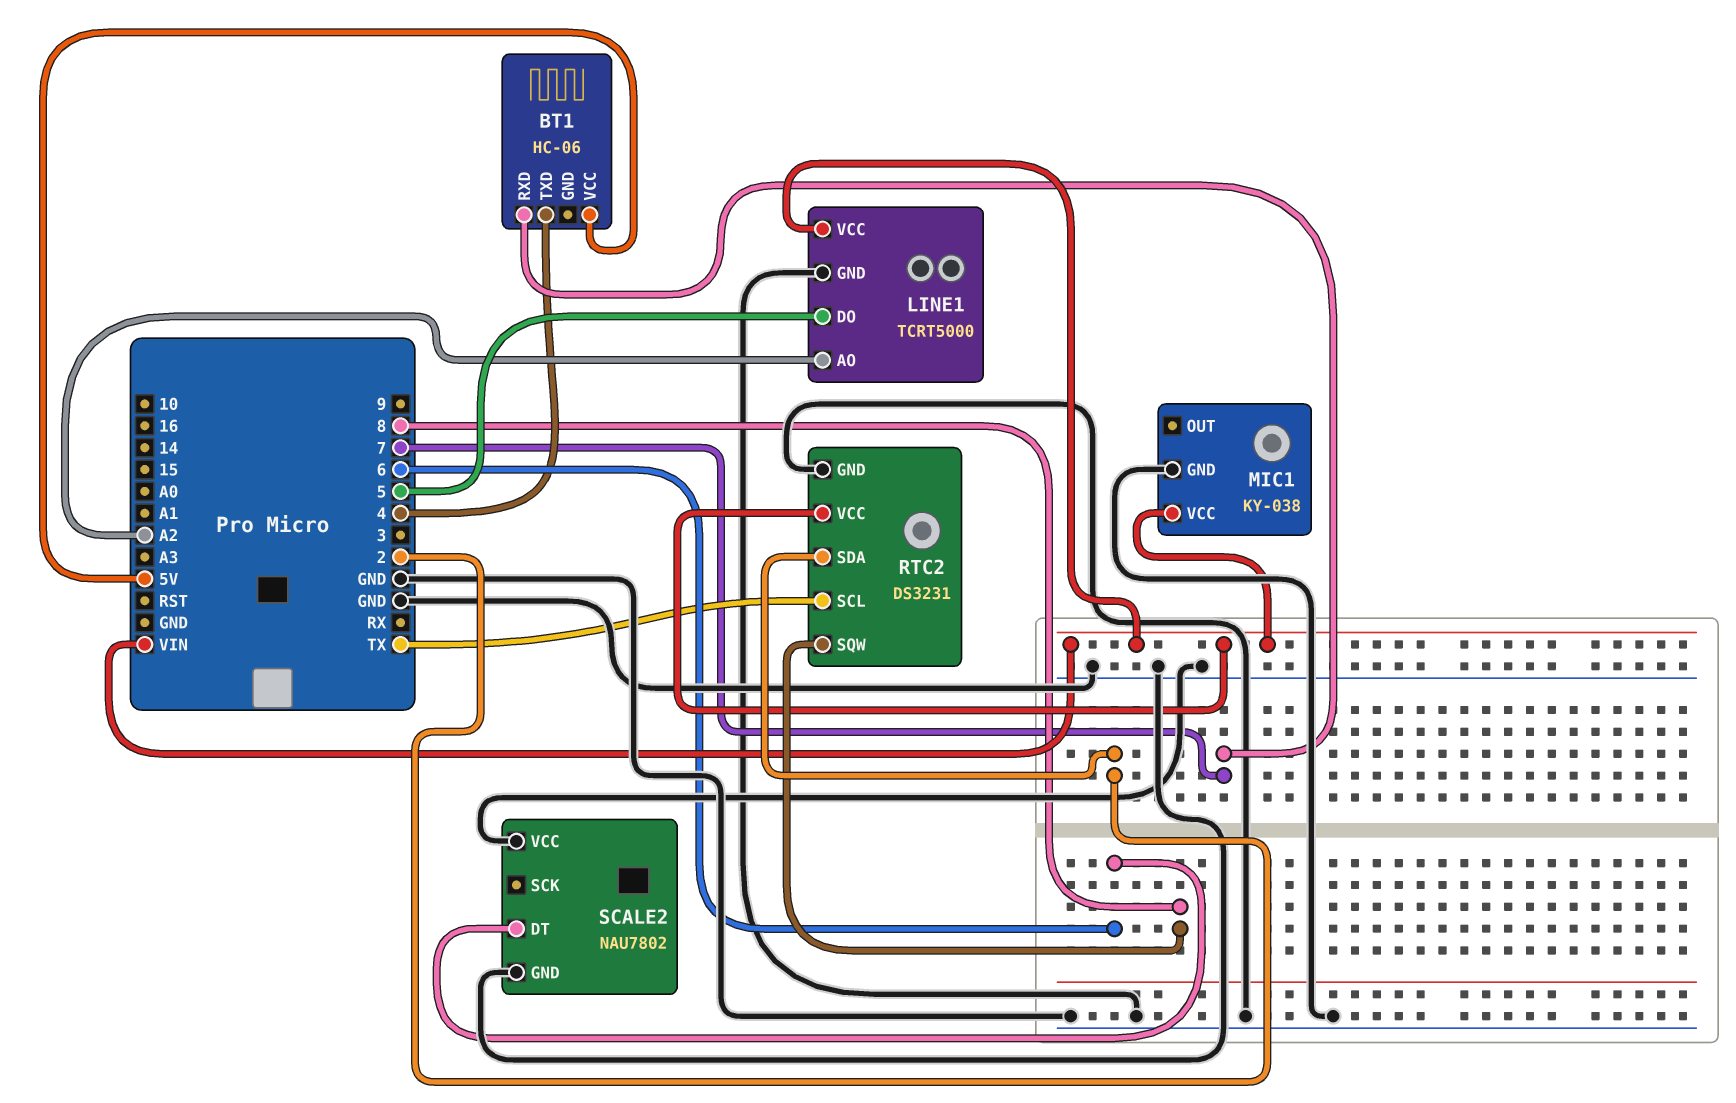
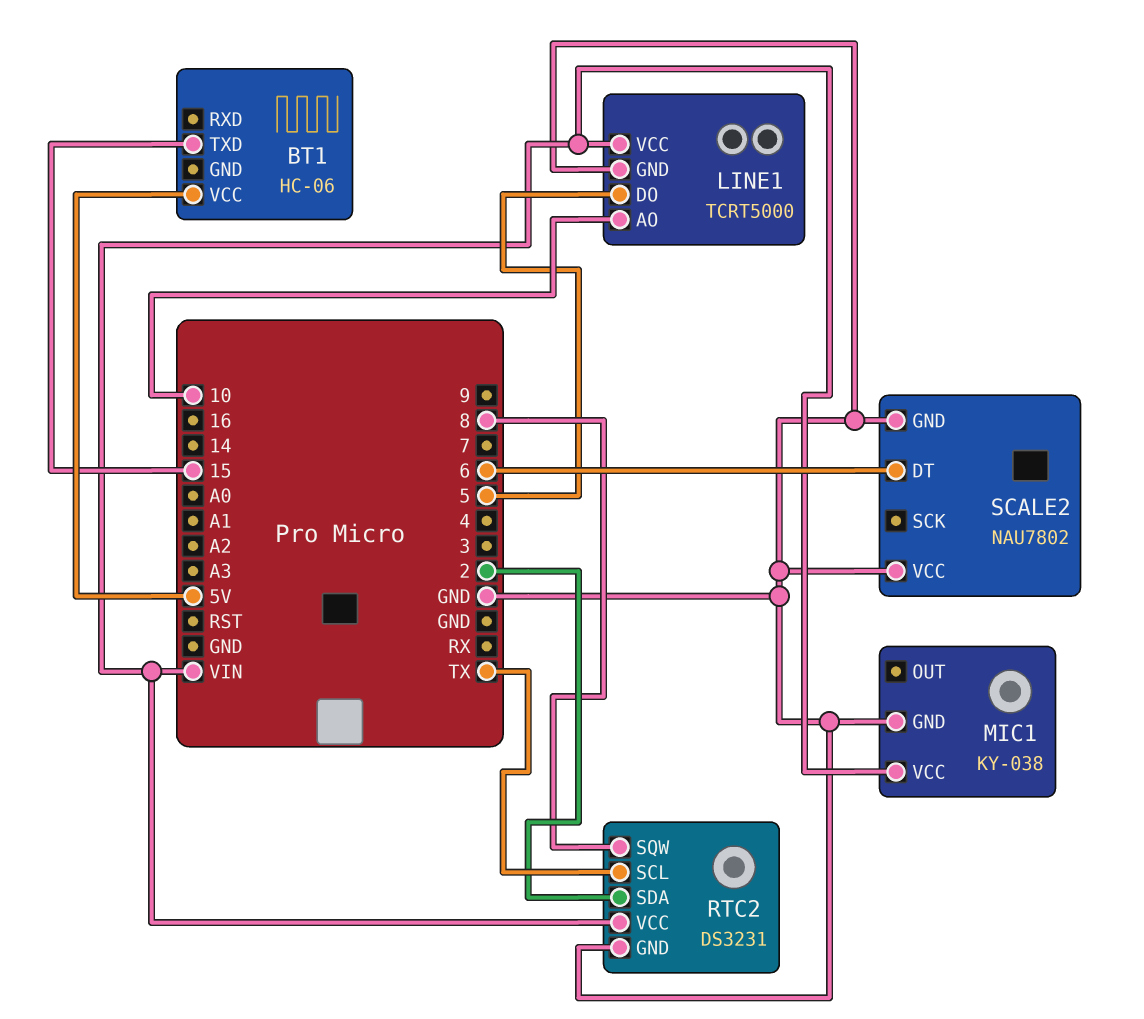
BT1 pin RXD: 7 -> none
BT1 pin TXD: 4 -> 15
LINE1 pin AO: A2 -> 10

